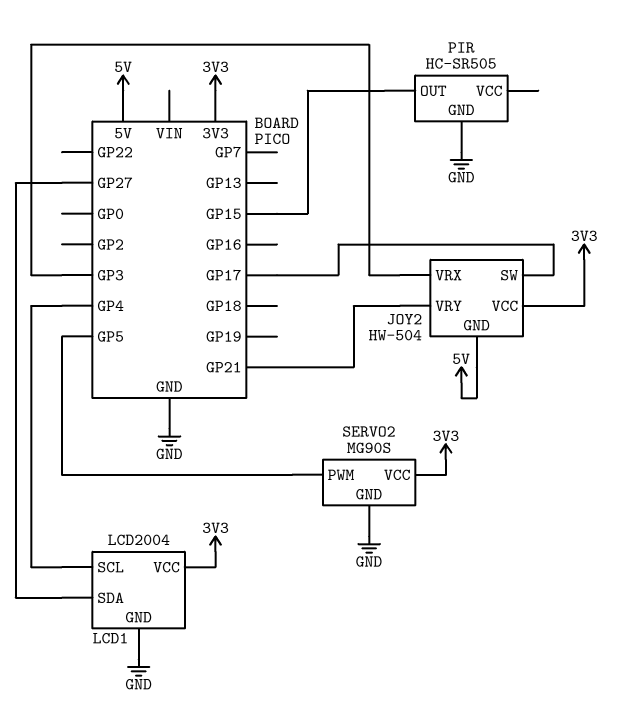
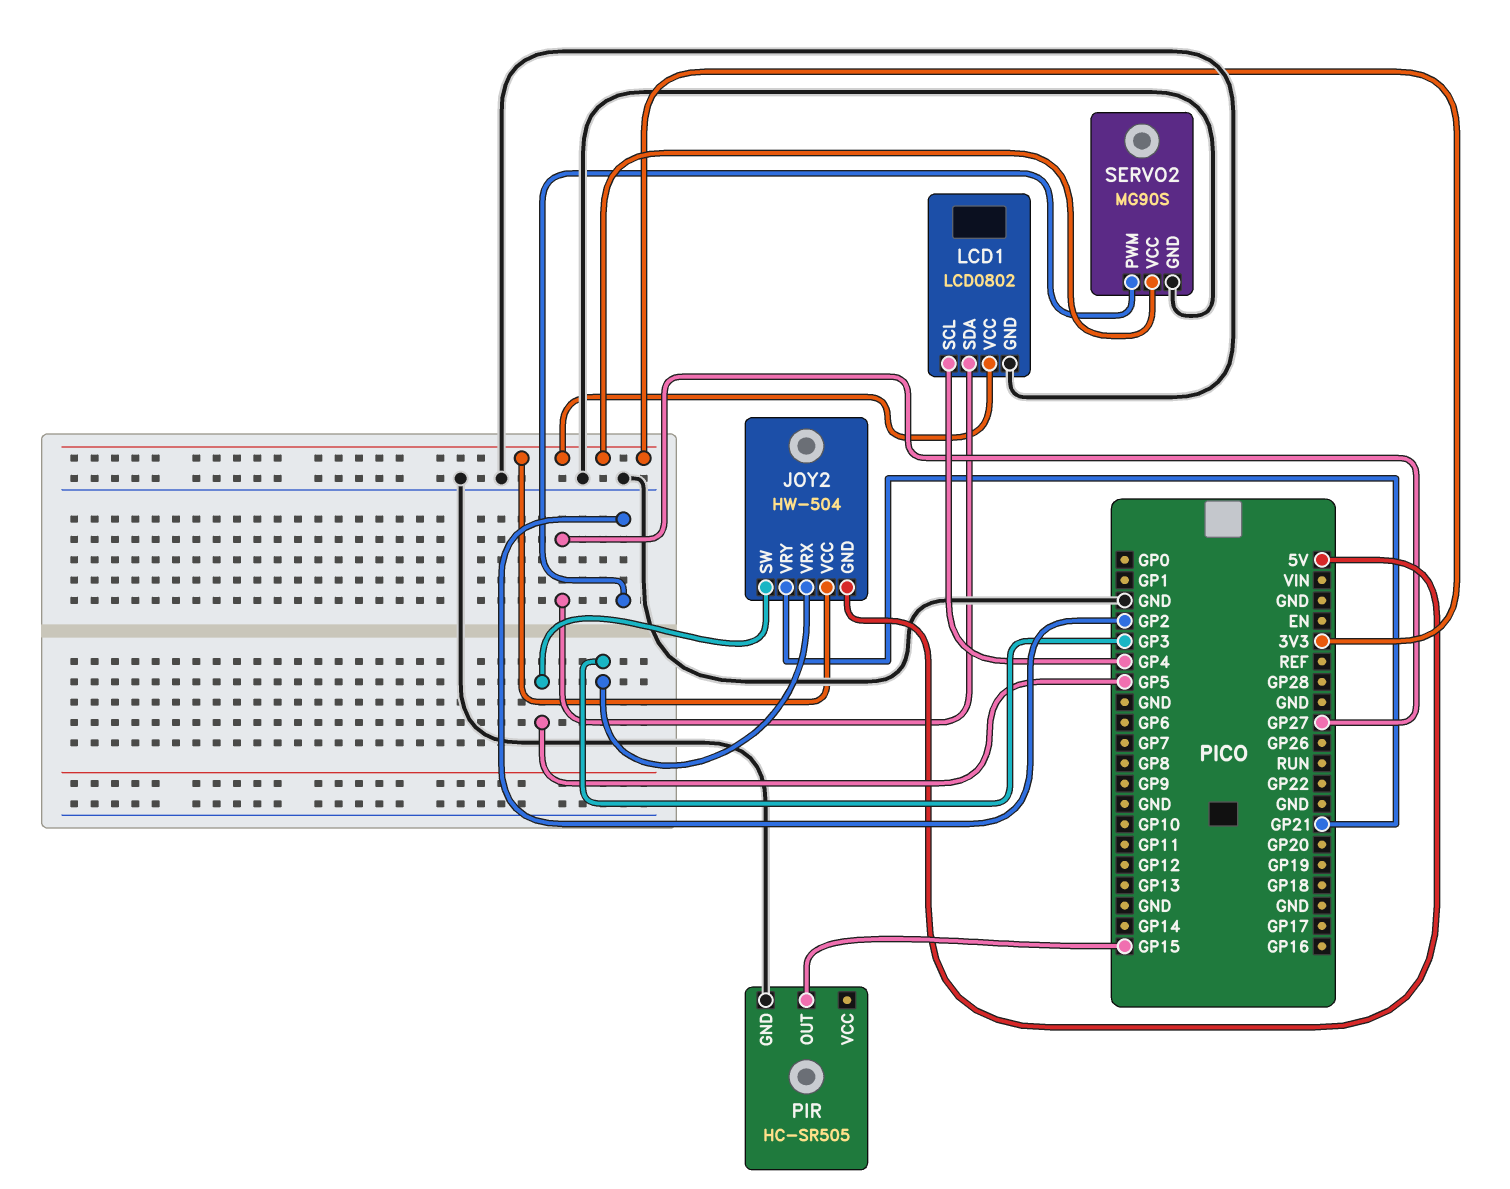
JOY2 pin SW: GP17 -> GP5
LCD1: LCD2004 -> LCD0802
SERVO2 pin PWM: GP5 -> GP2

